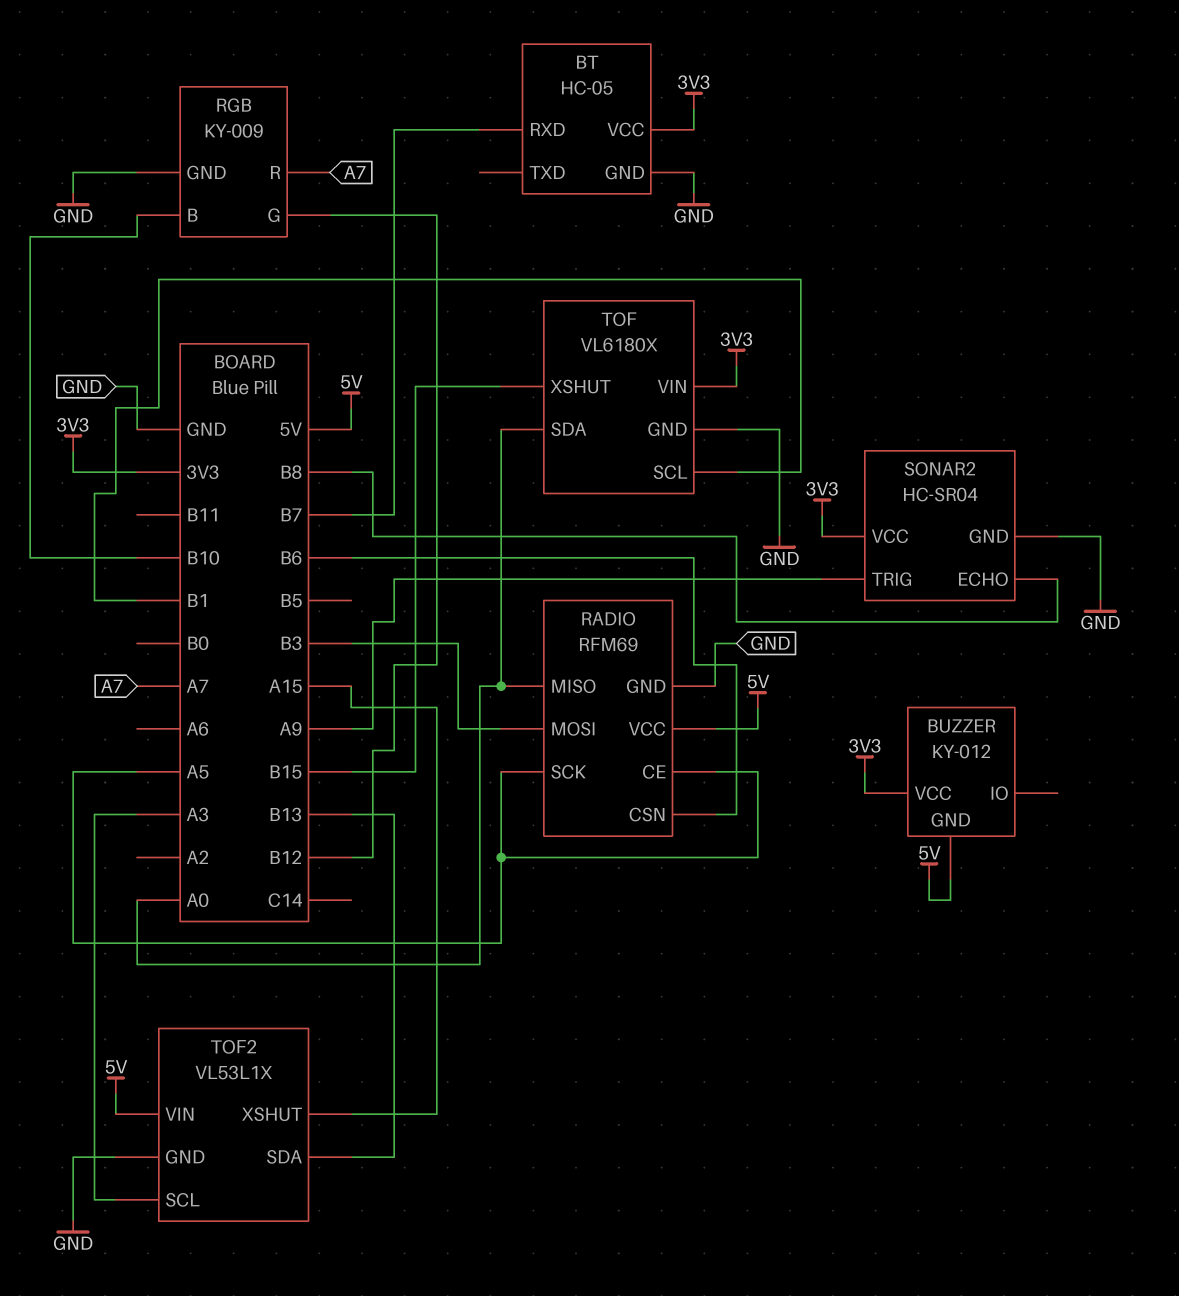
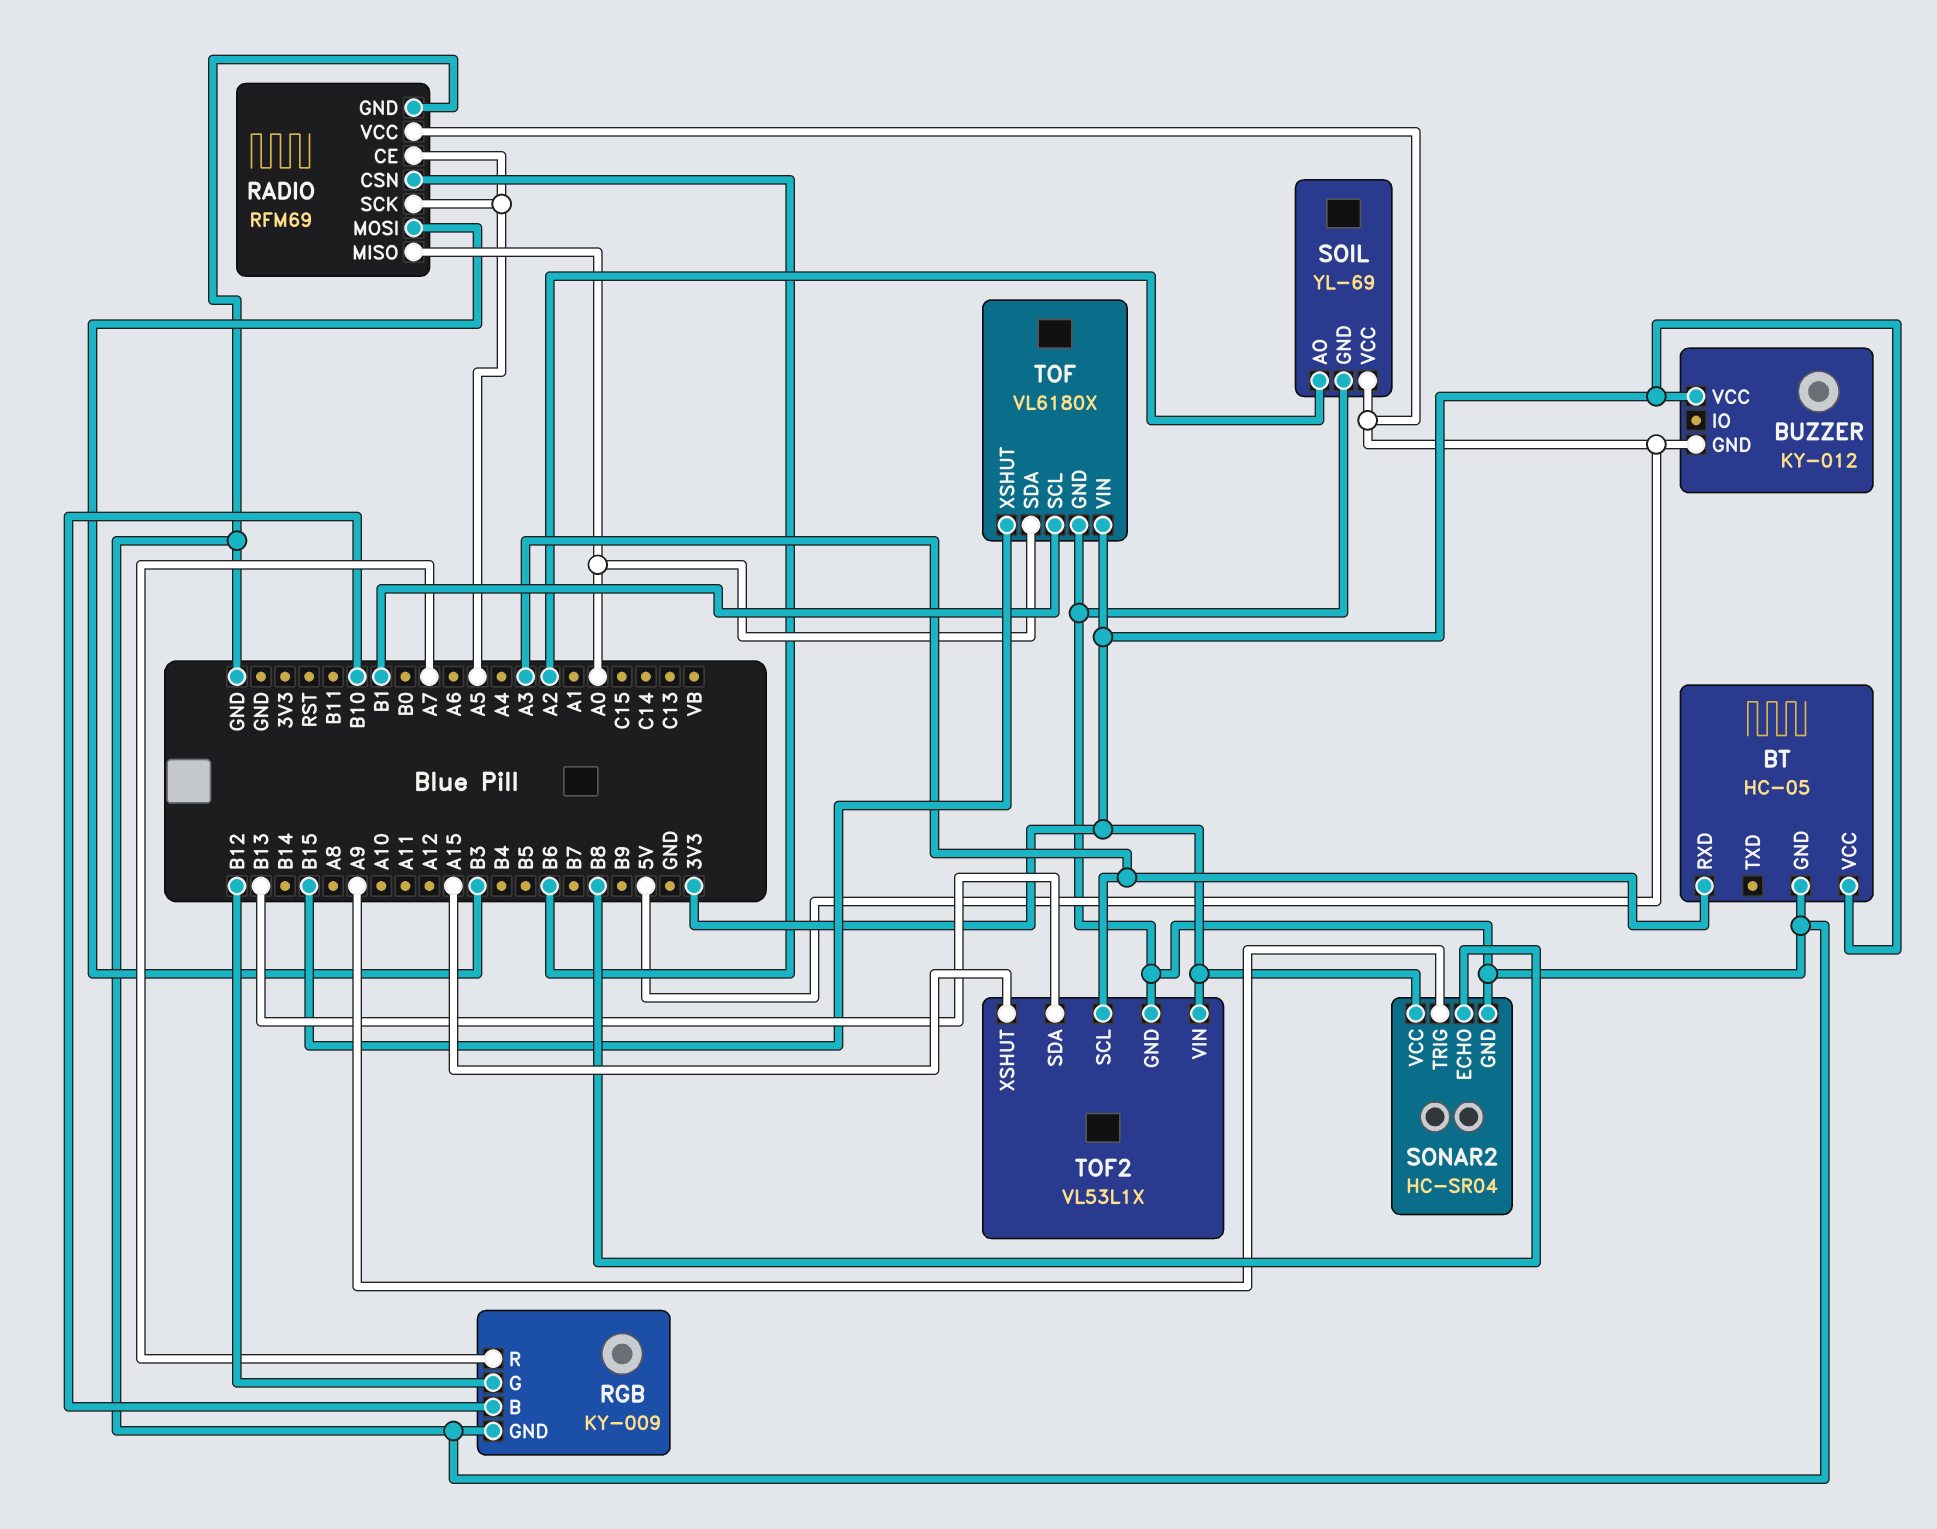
BT pin RXD: B7 -> A3
SOIL: none -> YL-69
SOIL pin AO: none -> A2
SOIL pin GND: none -> GND
SOIL pin VCC: none -> 5V
TOF2 pin VIN: 5V -> 3V3

